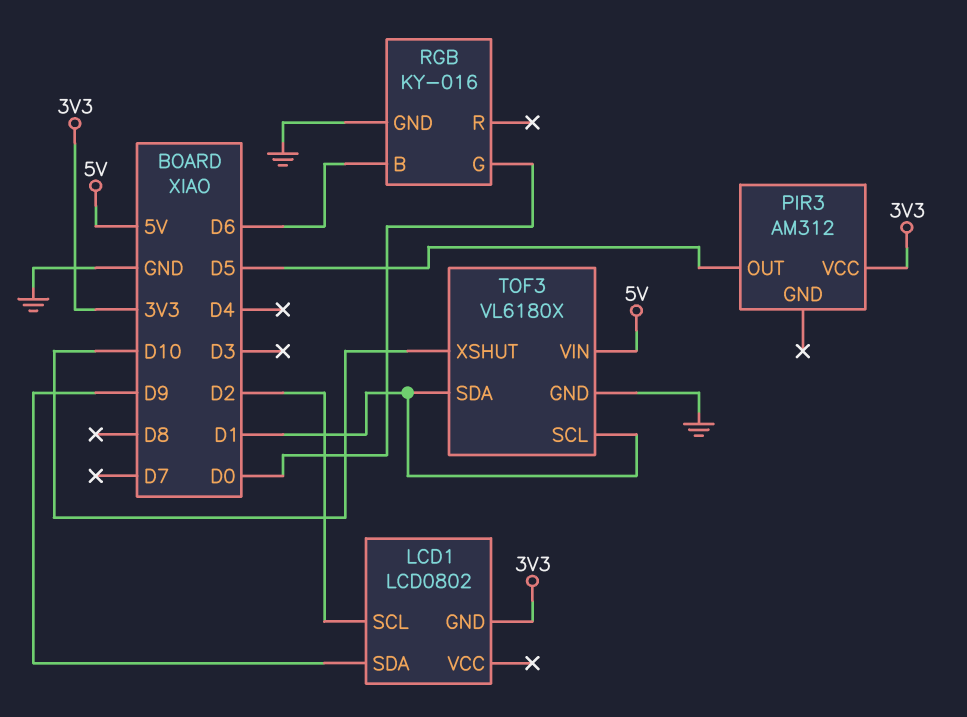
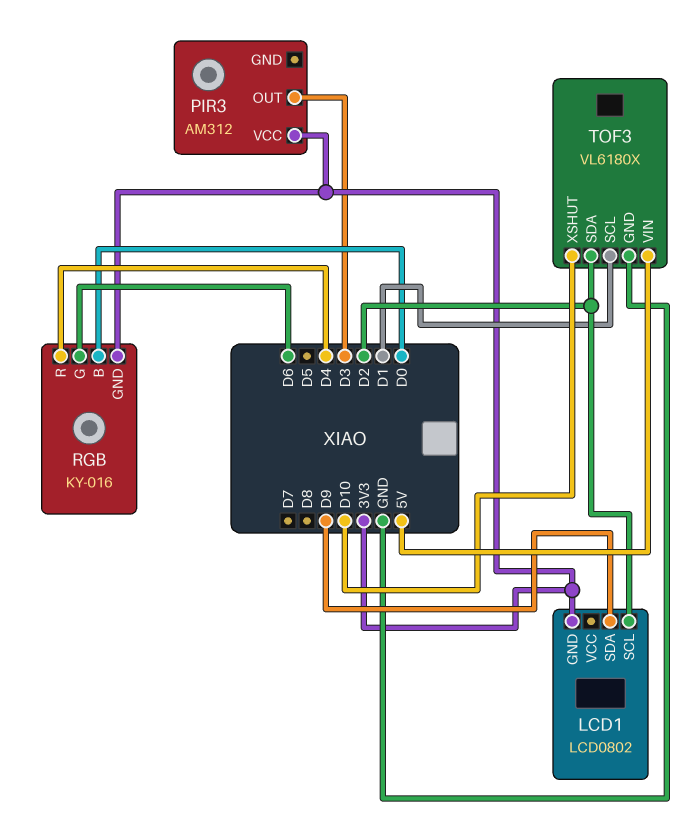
PIR3 pin OUT: D5 -> D3
RGB pin B: D6 -> D0
RGB pin G: D0 -> D6
RGB pin GND: GND -> 3V3
RGB pin R: none -> D4
TOF3 pin SDA: D1 -> D2

